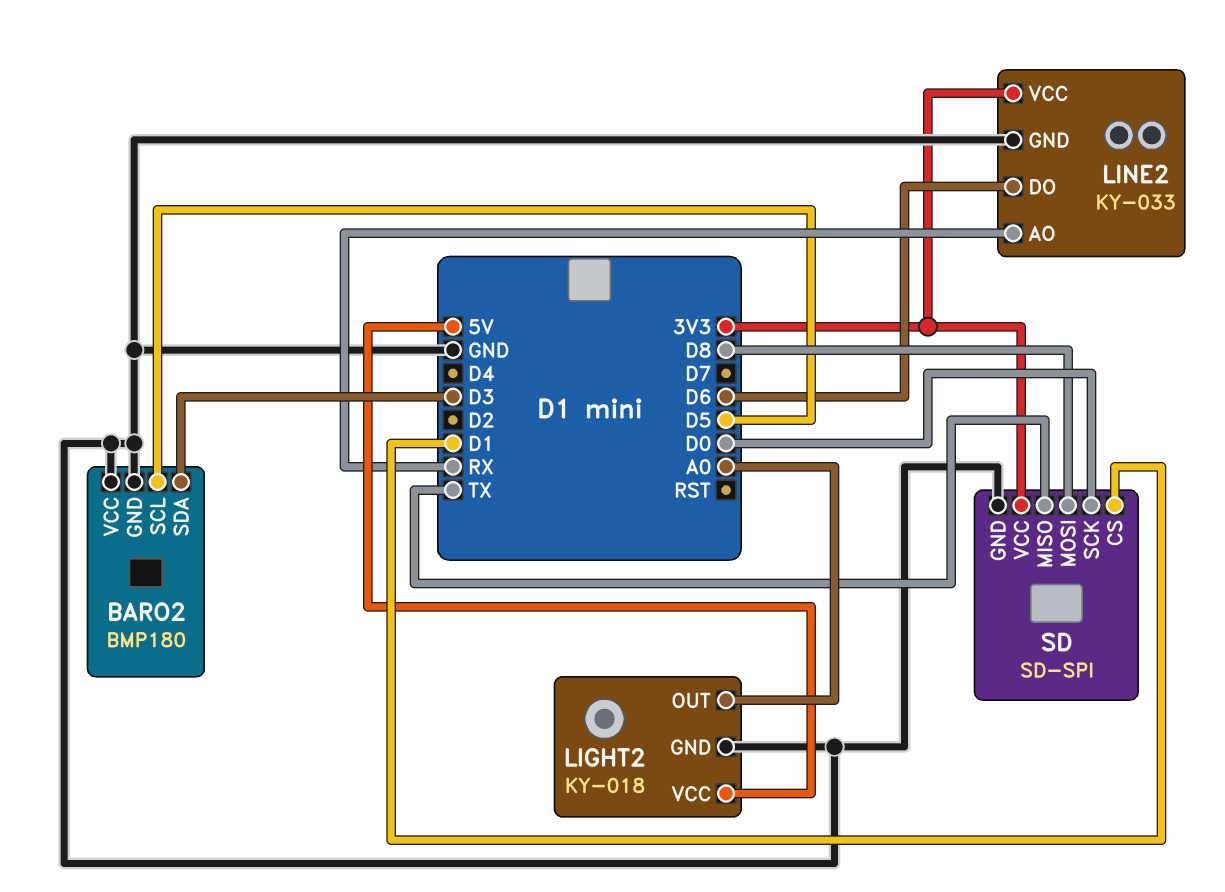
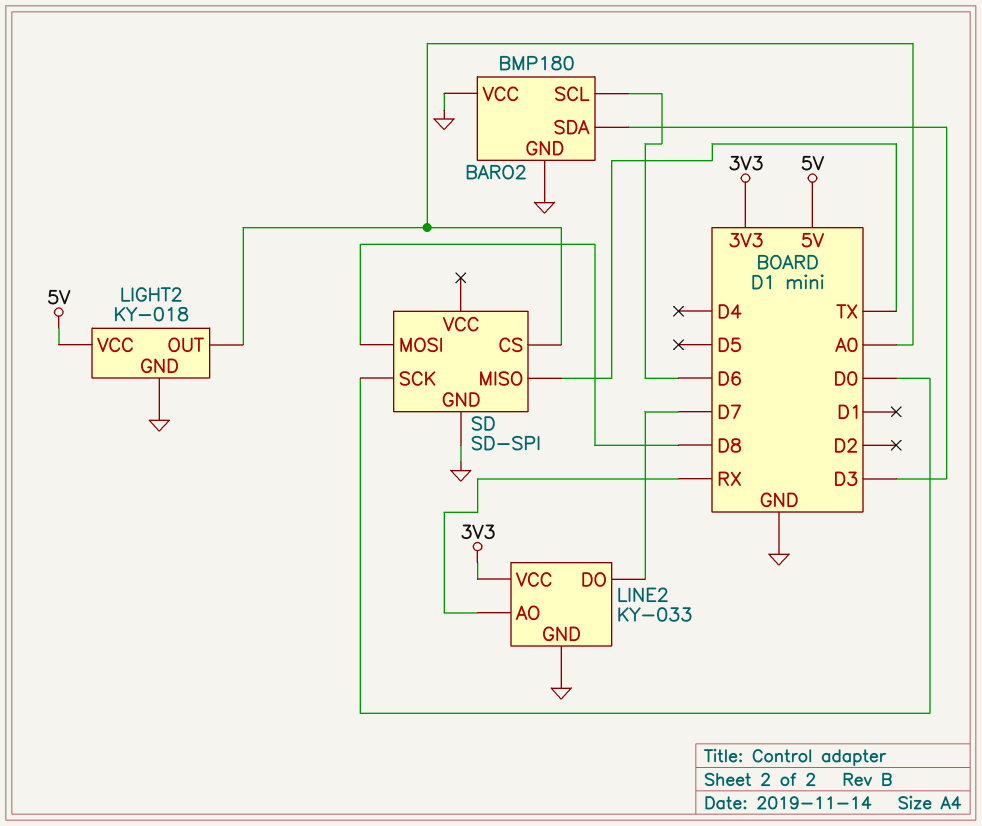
BARO2 pin SCL: D5 -> D6
LINE2 pin DO: D6 -> D7
SD pin CS: D1 -> A0
SD pin VCC: 3V3 -> none

